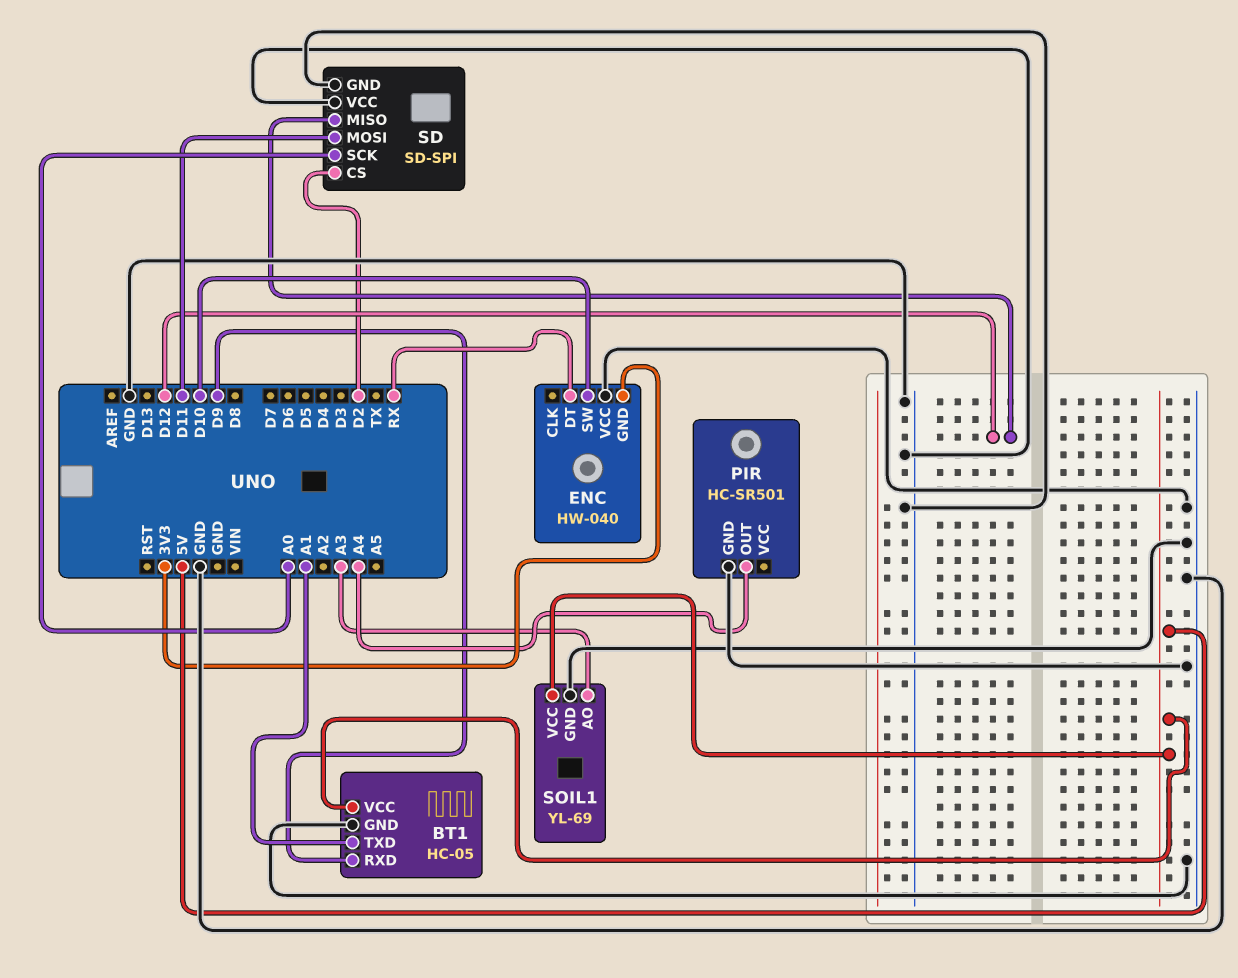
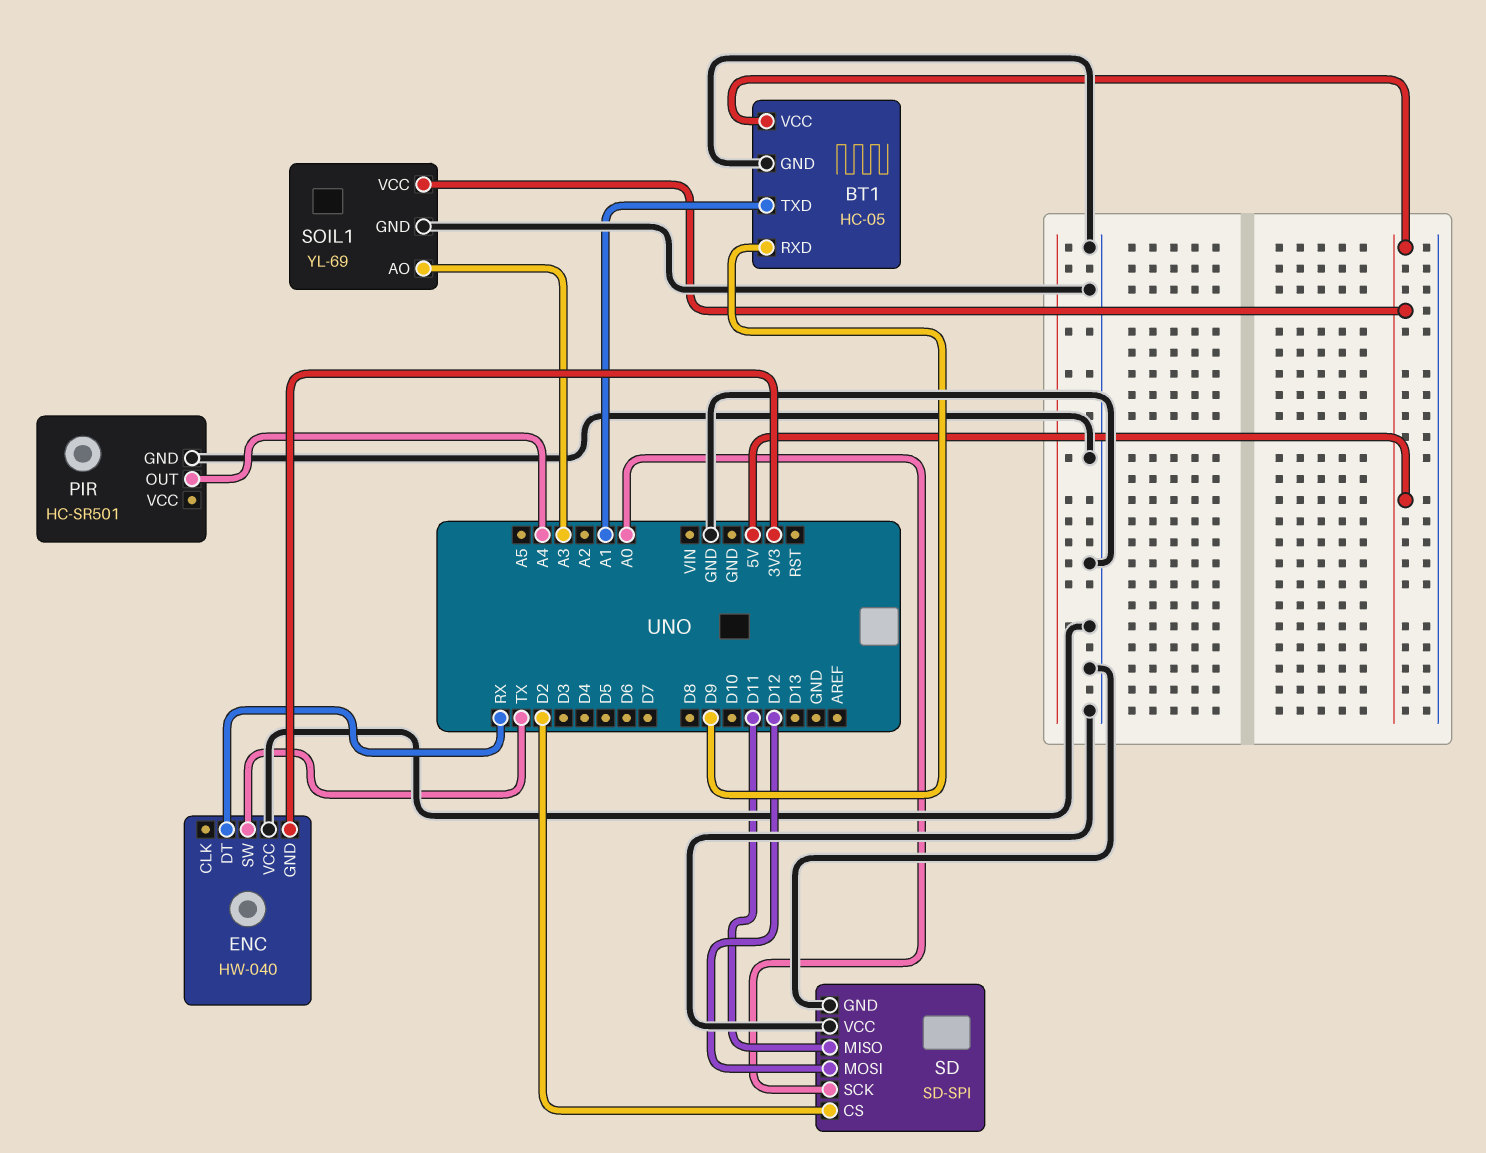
ENC pin SW: D10 -> TX
SD pin MISO: D12 -> D11
SD pin MOSI: D11 -> D12

